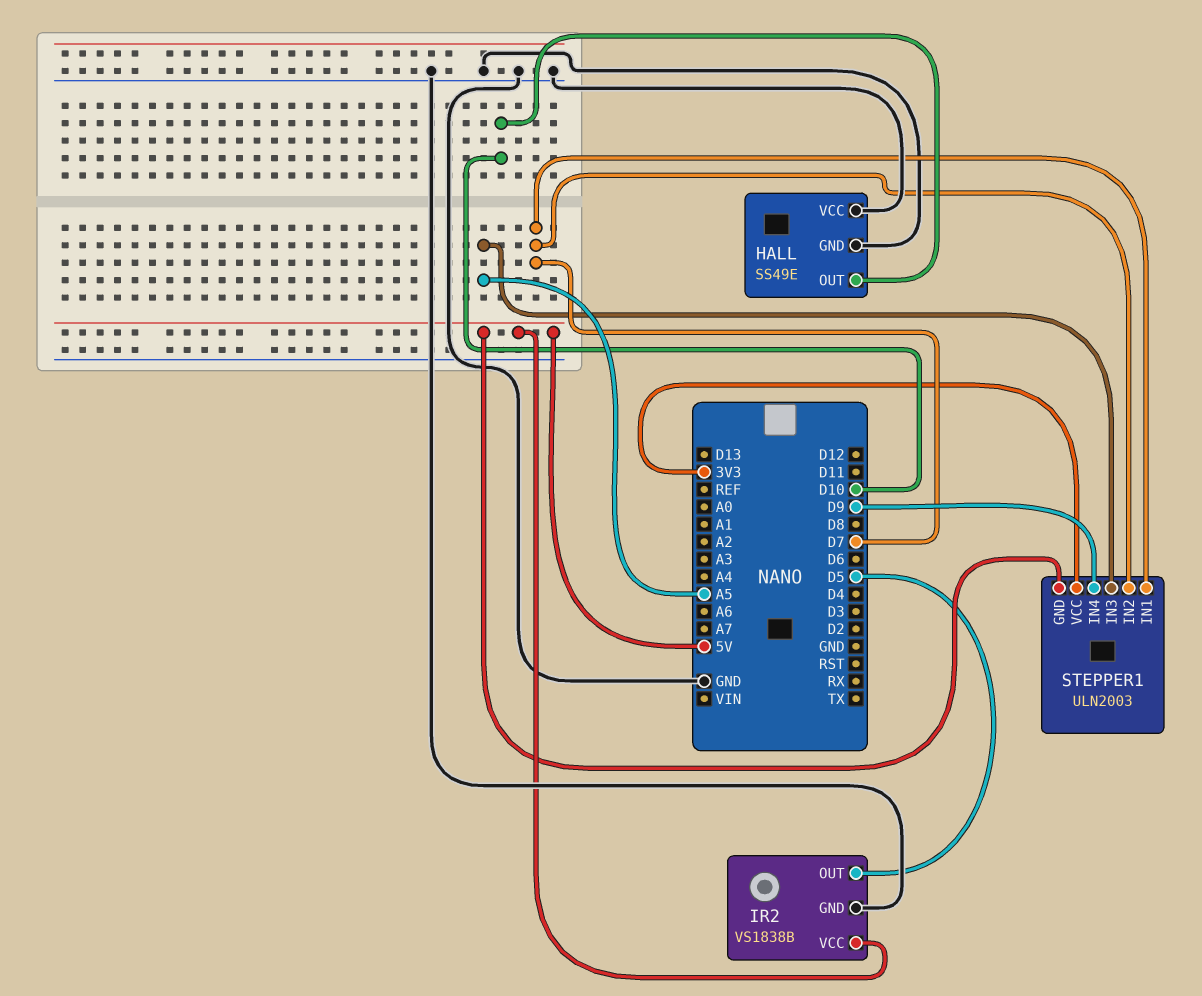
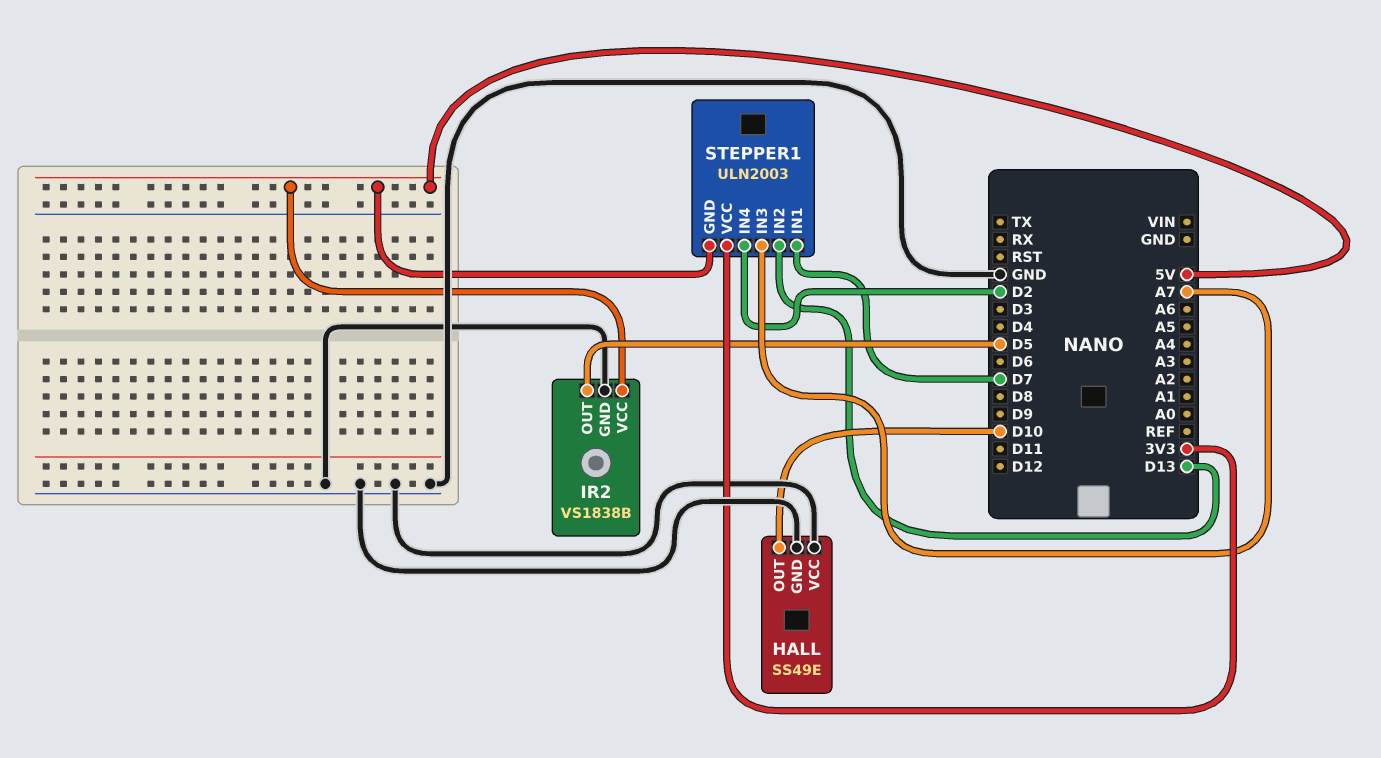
STEPPER1 pin IN2: D7 -> D13
STEPPER1 pin IN3: A5 -> A7
STEPPER1 pin IN4: D9 -> D2

